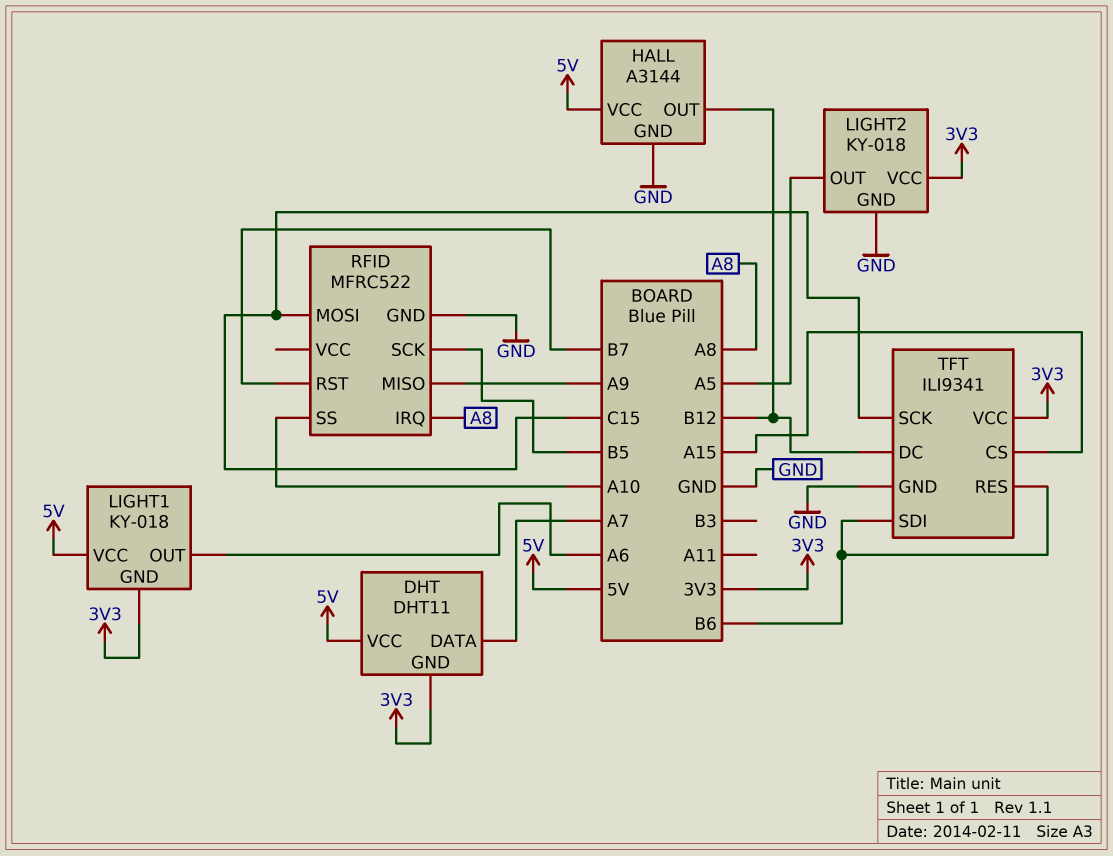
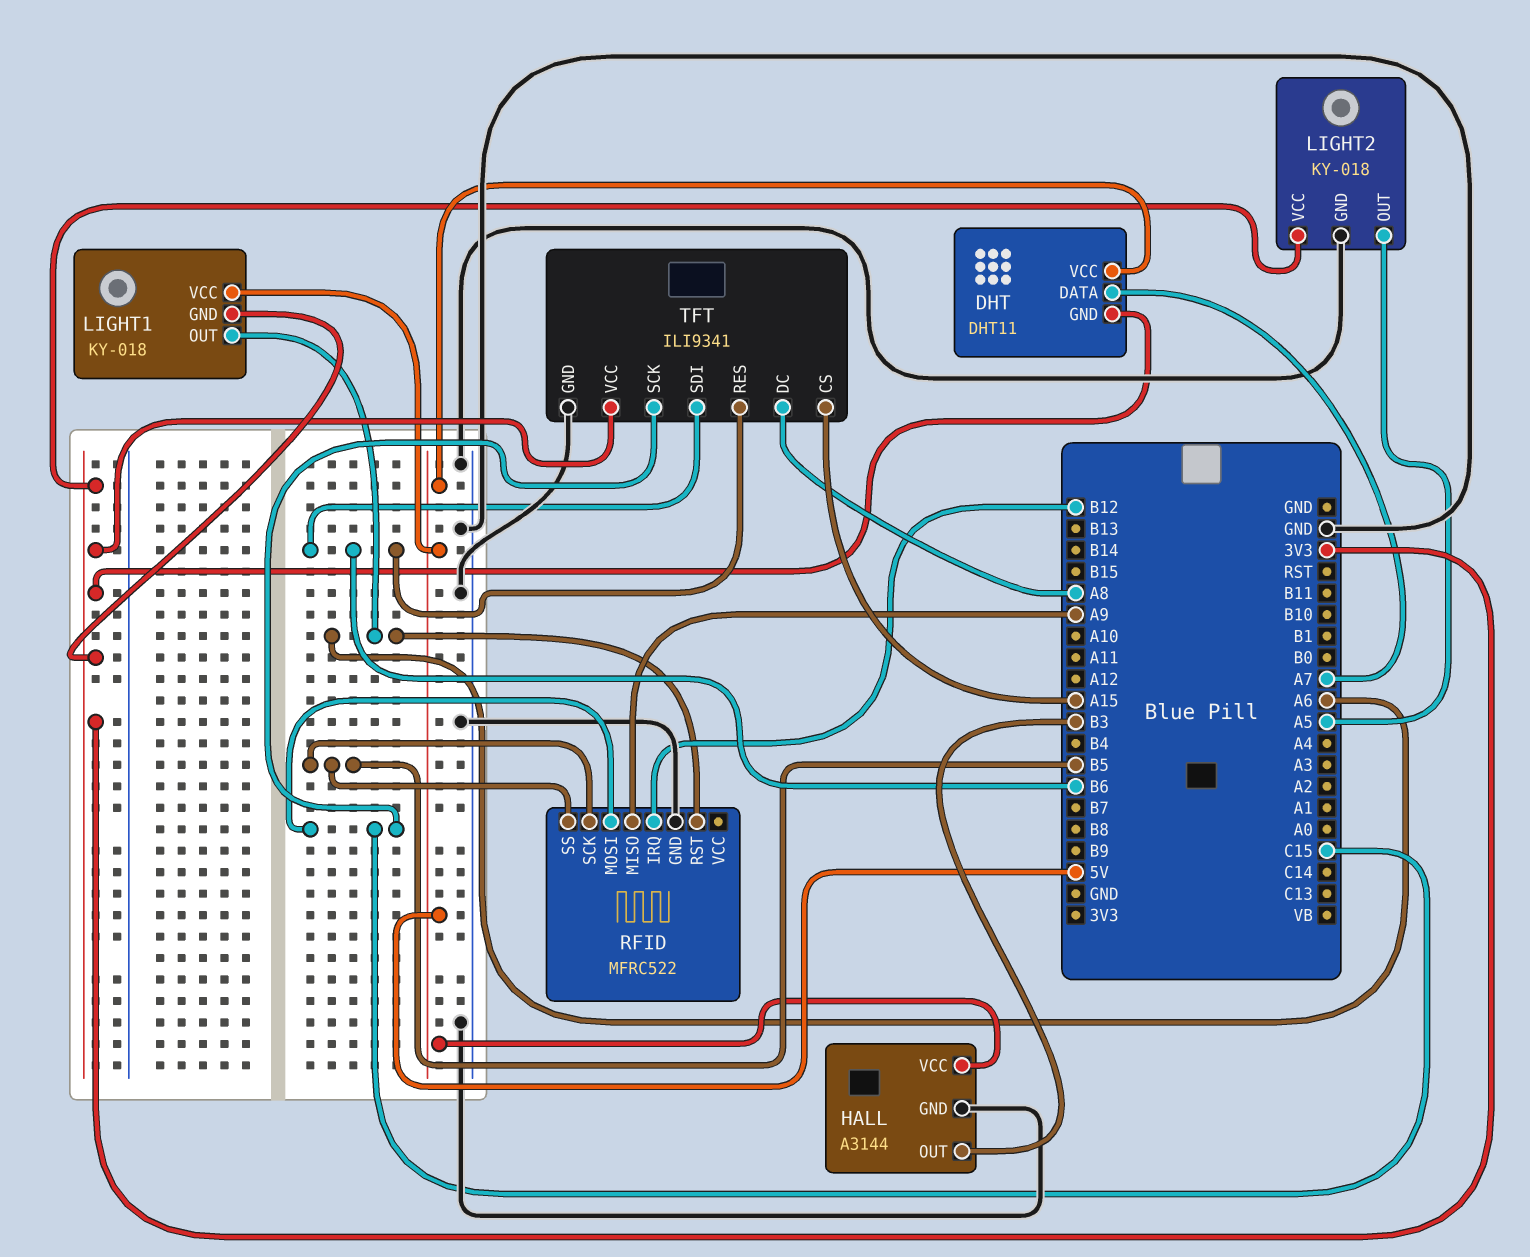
HALL pin OUT: B12 -> B3
RFID pin IRQ: A8 -> B12
RFID pin RST: B7 -> A6
RFID pin SS: A10 -> B5
TFT pin DC: B12 -> A8

